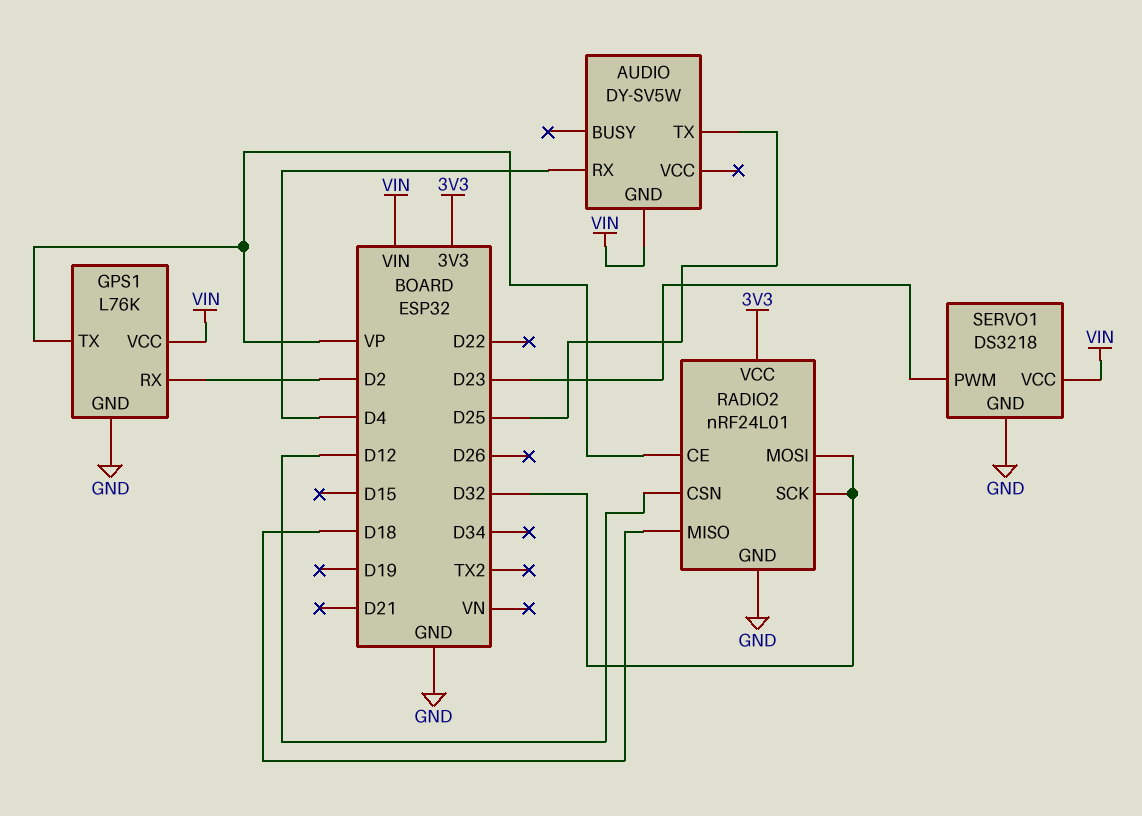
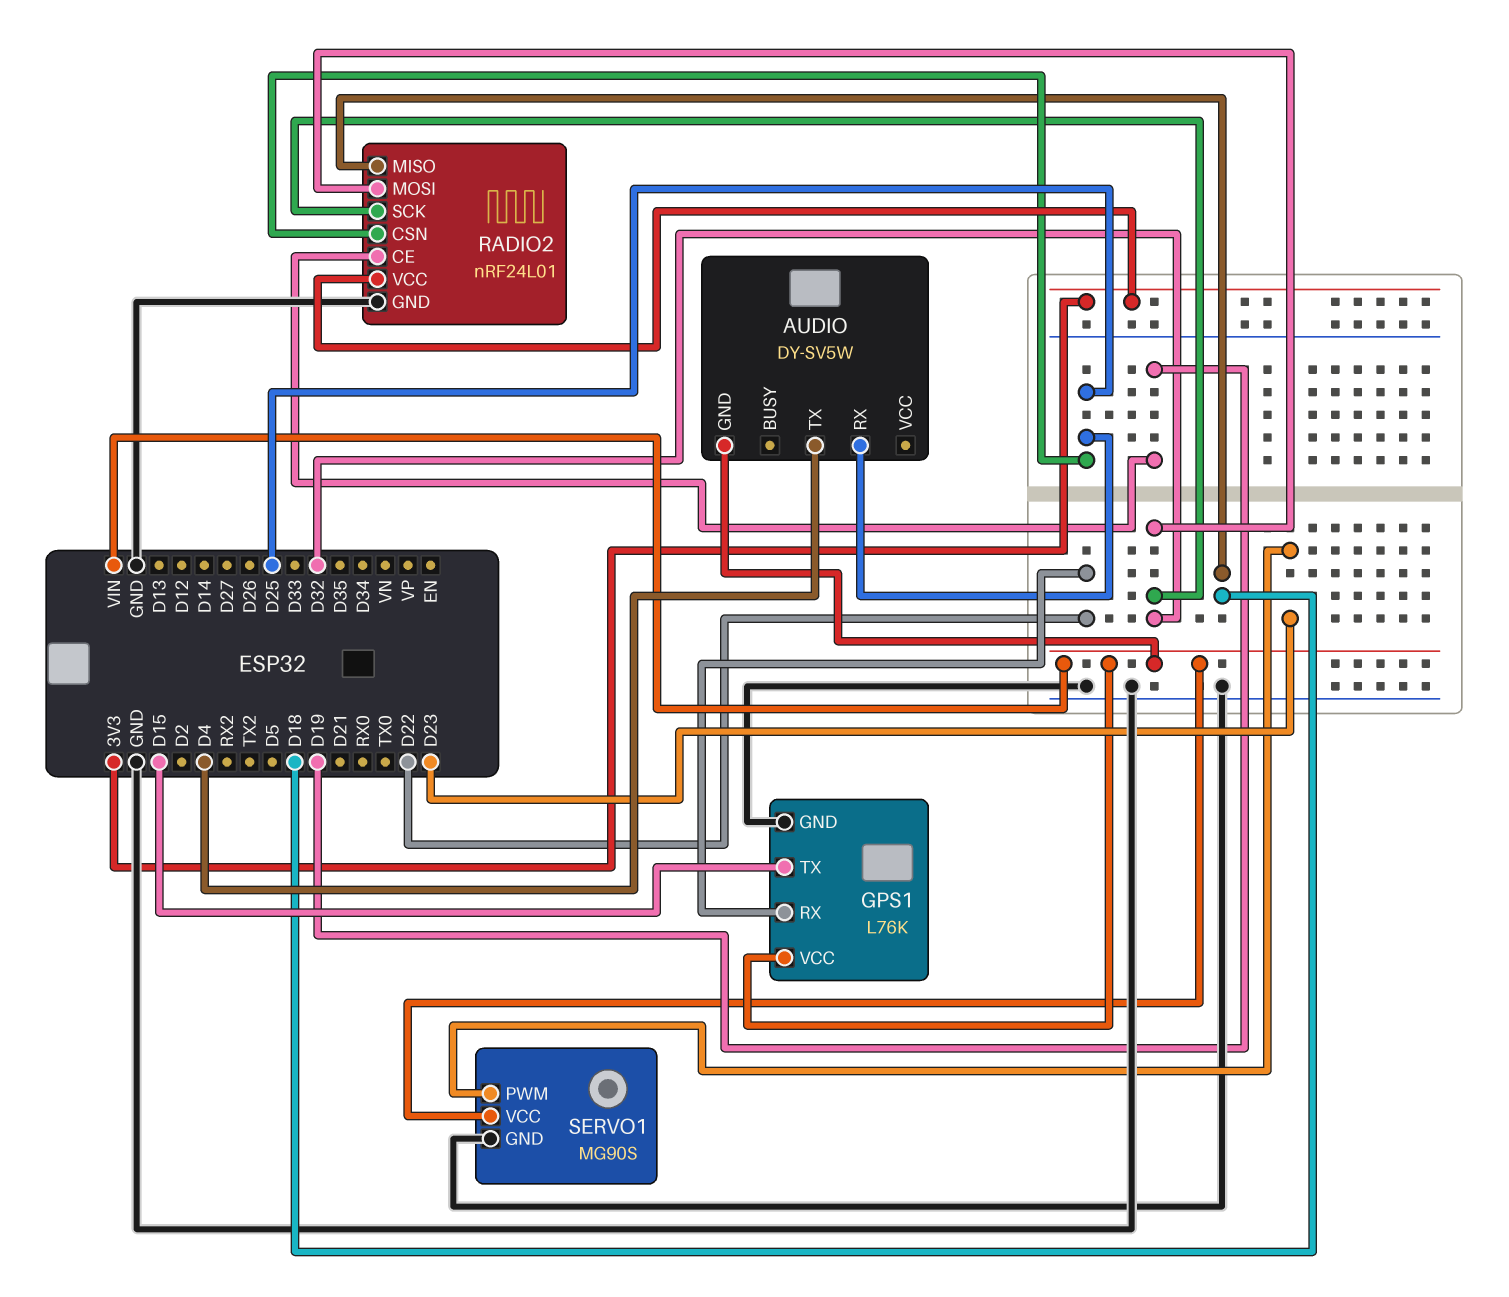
AUDIO pin RX: D4 -> D25
AUDIO pin TX: D25 -> D4
GPS1 pin RX: D2 -> D22
GPS1 pin TX: VP -> D15
RADIO2 pin CE: VP -> D19
RADIO2 pin CSN: D12 -> D25
SERVO1: DS3218 -> MG90S

